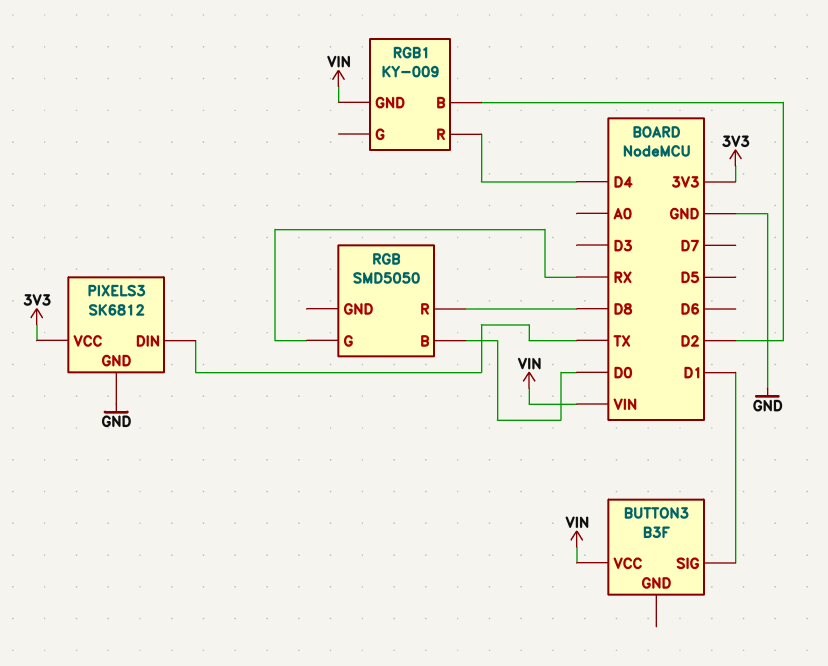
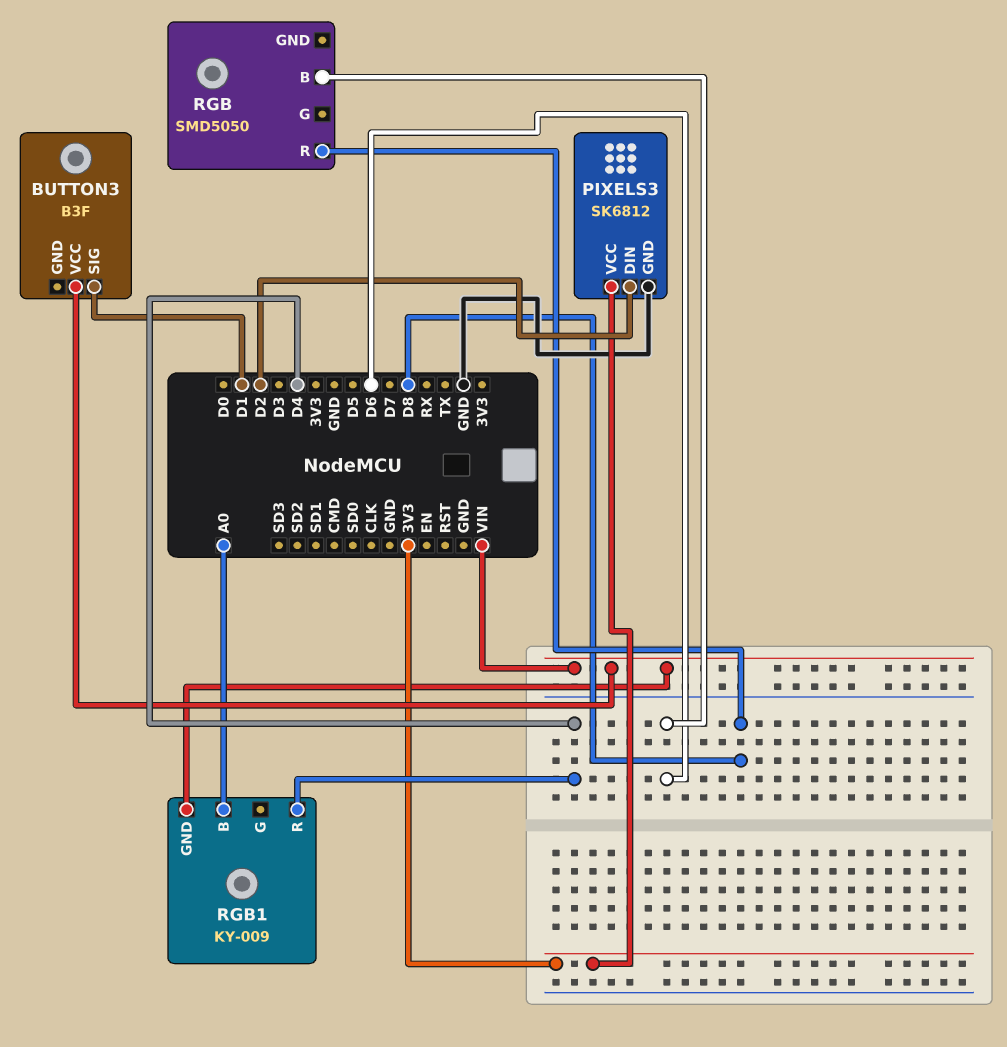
PIXELS3 pin DIN: TX -> D2
RGB pin B: D0 -> D6
RGB pin G: RX -> none
RGB1 pin B: D2 -> A0

